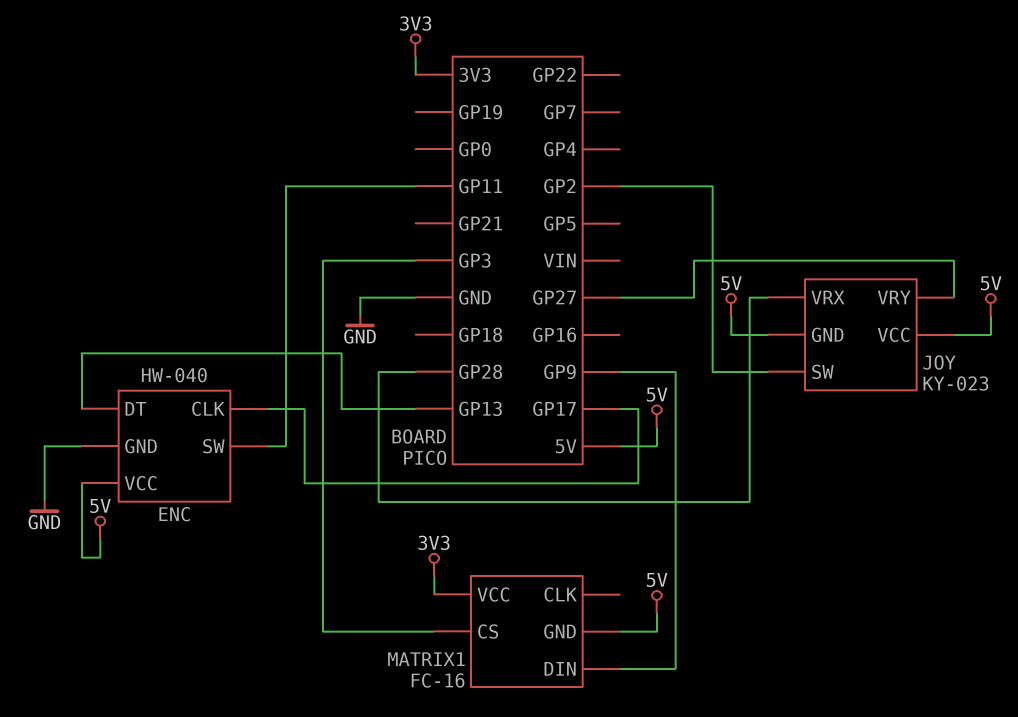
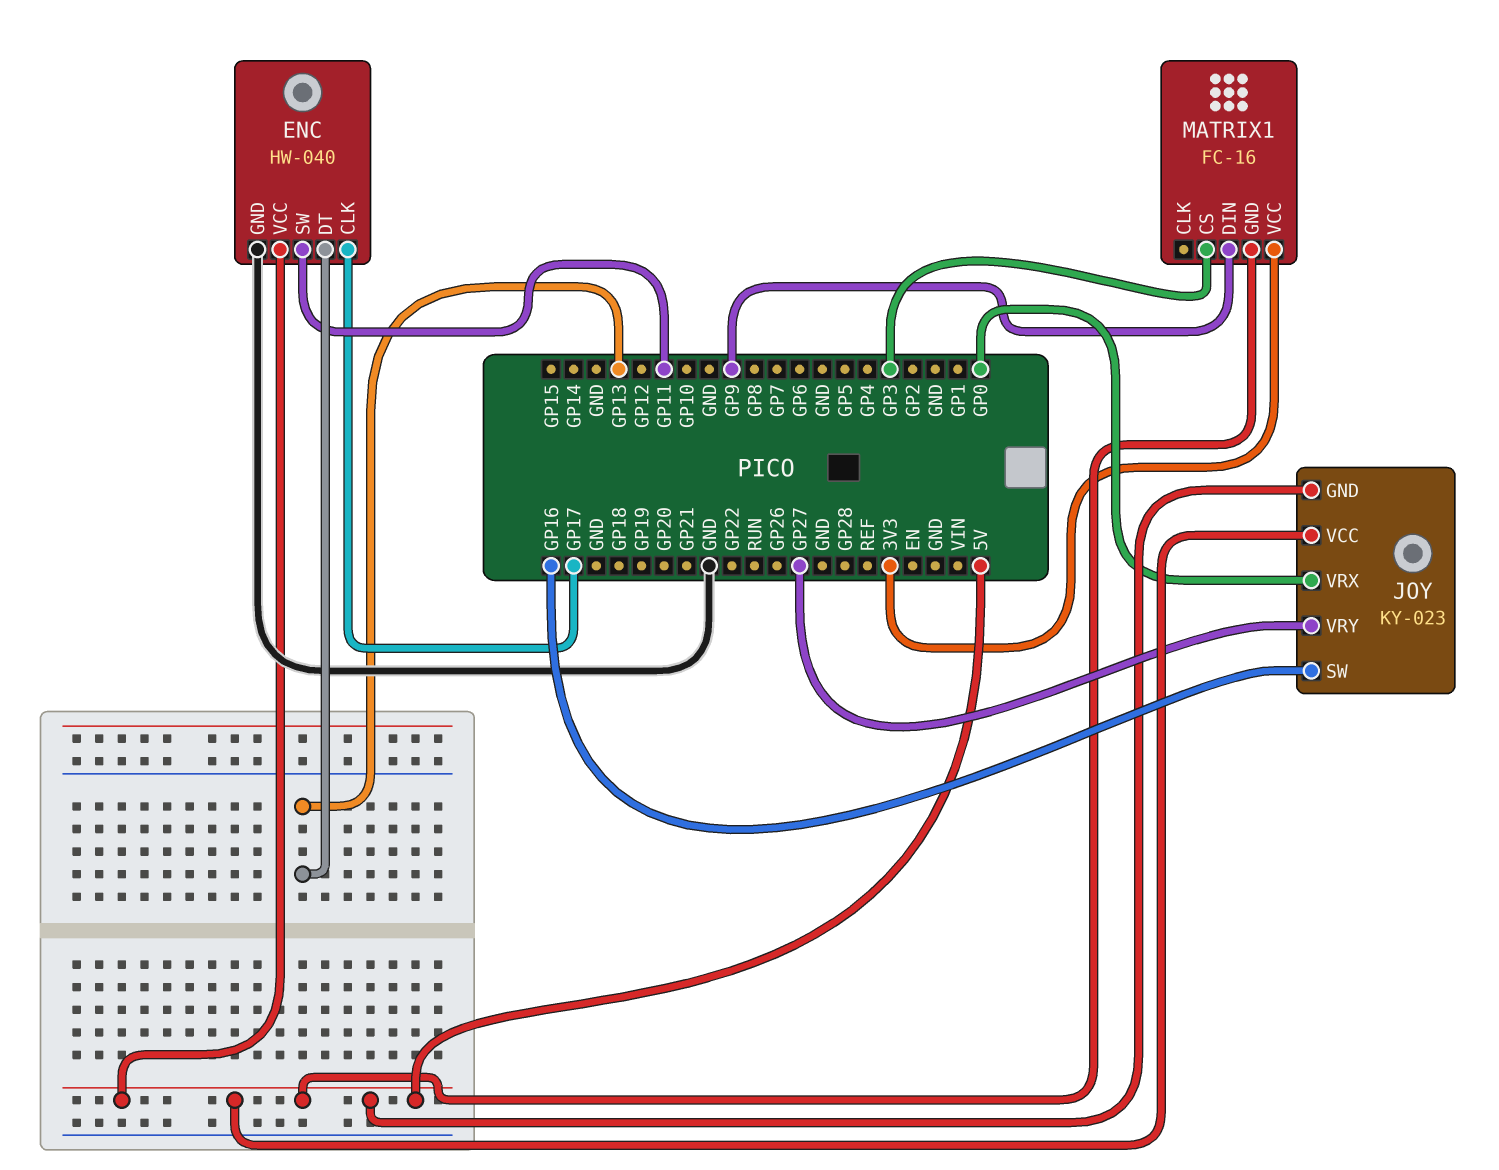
JOY pin SW: GP2 -> GP16
JOY pin VRX: GP28 -> GP0

